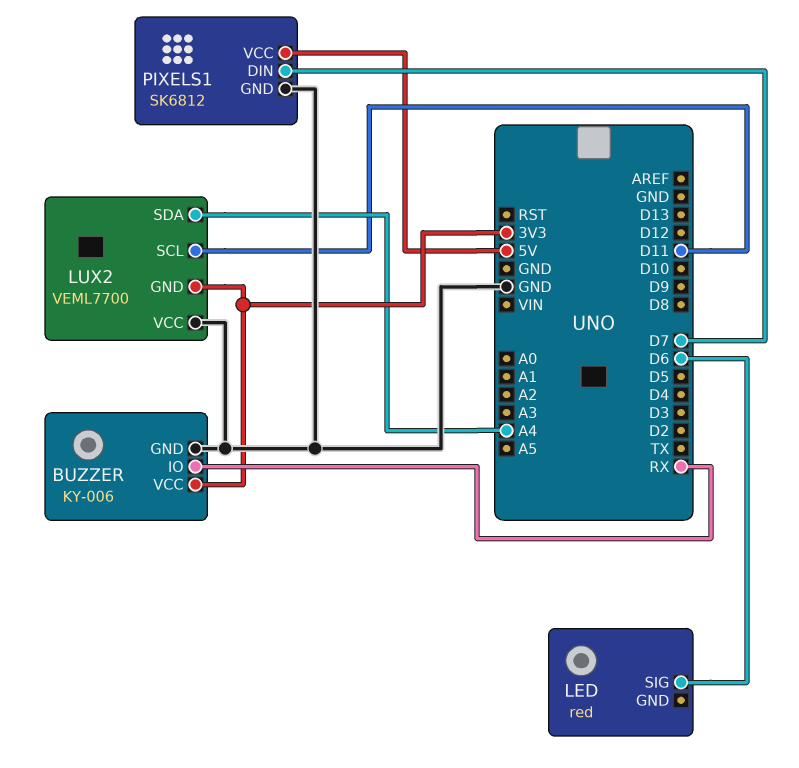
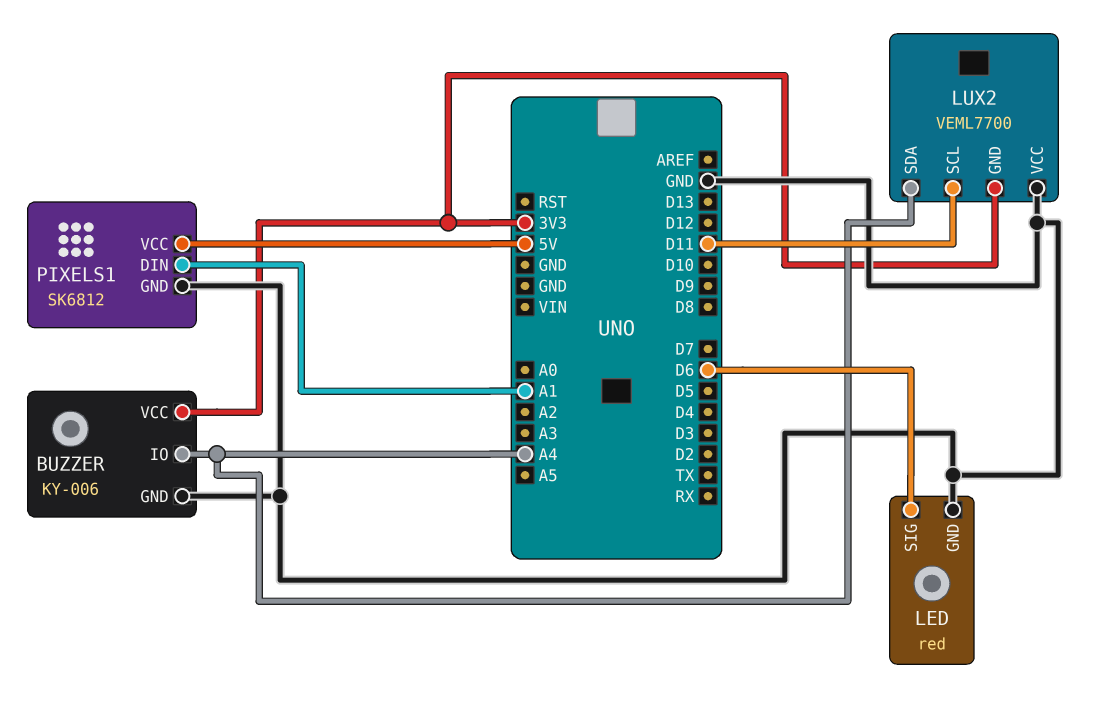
BUZZER pin IO: RX -> A4
LED pin GND: none -> GND
PIXELS1 pin DIN: D7 -> A1

